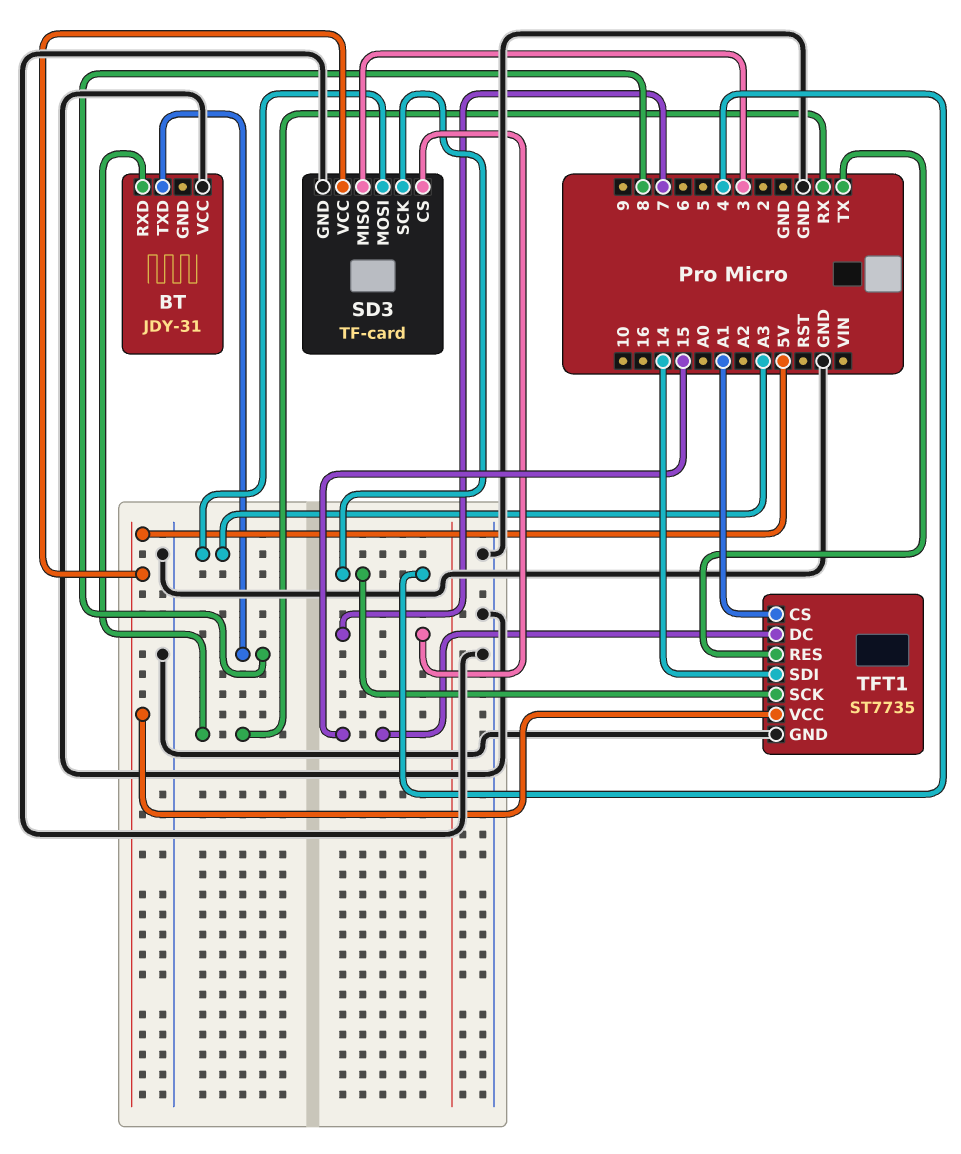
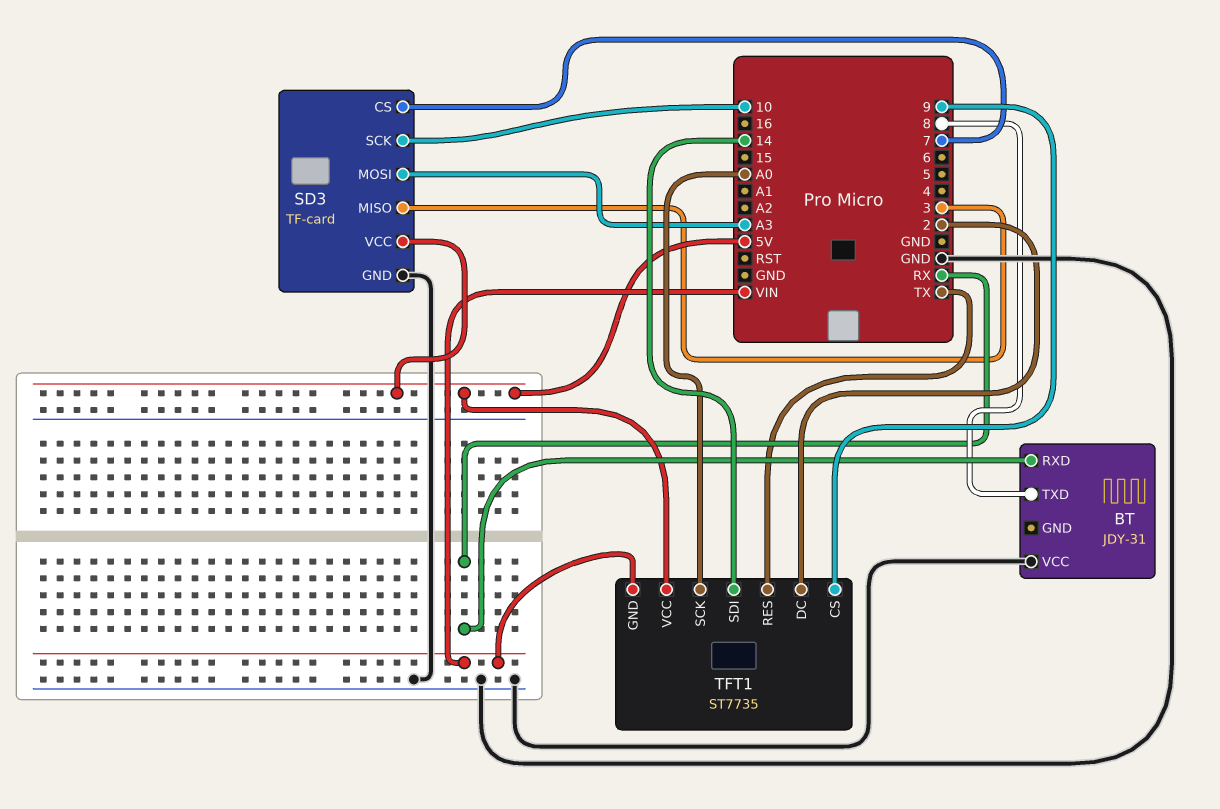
SD3 pin SCK: 4 -> 10
TFT1 pin CS: A1 -> 9
TFT1 pin DC: 15 -> 2
TFT1 pin GND: GND -> VIN
TFT1 pin SCK: 4 -> A0

